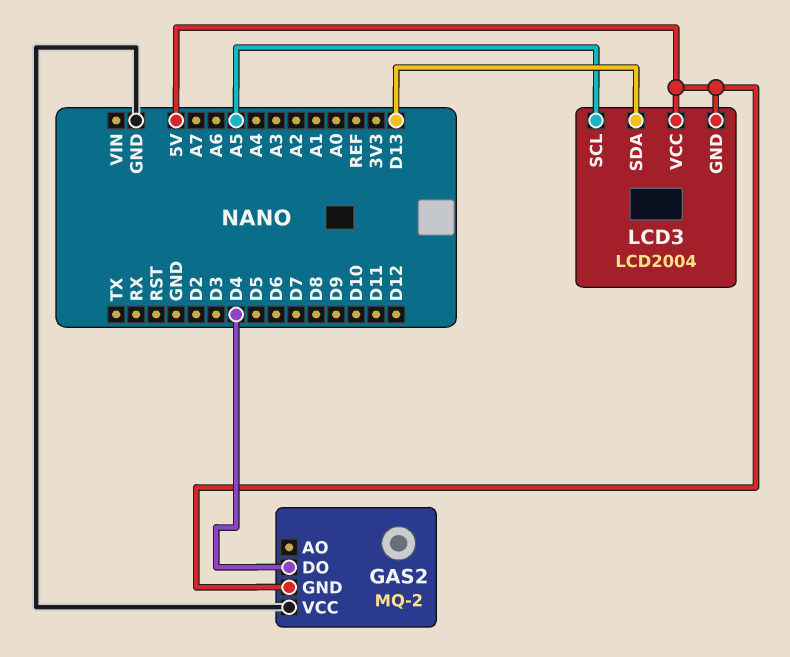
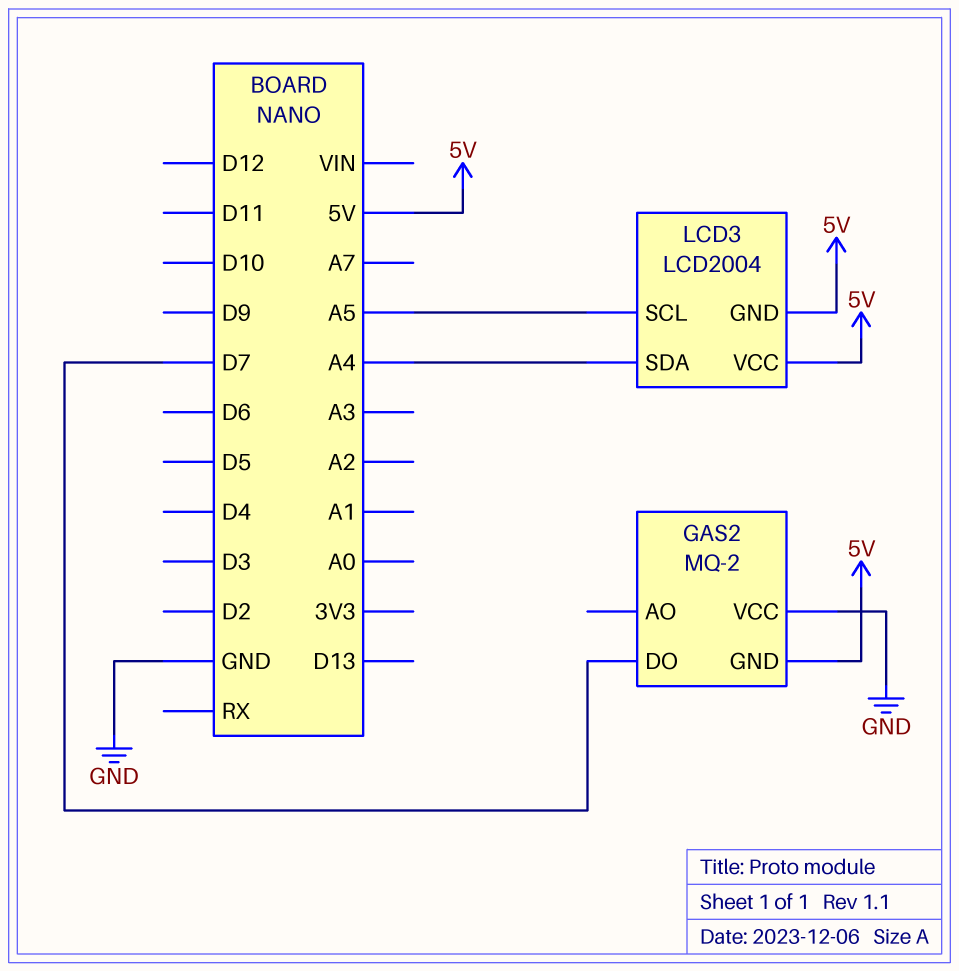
GAS2 pin DO: D4 -> D7
LCD3 pin SDA: D13 -> A4

